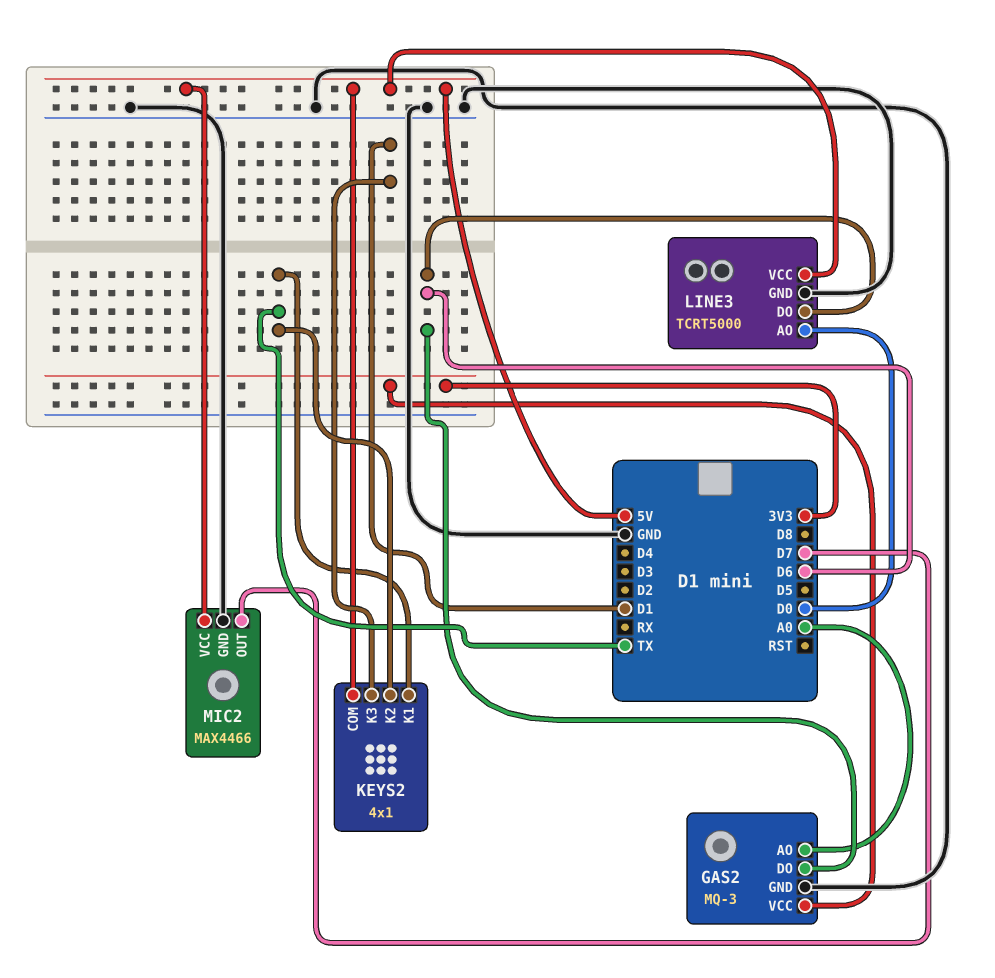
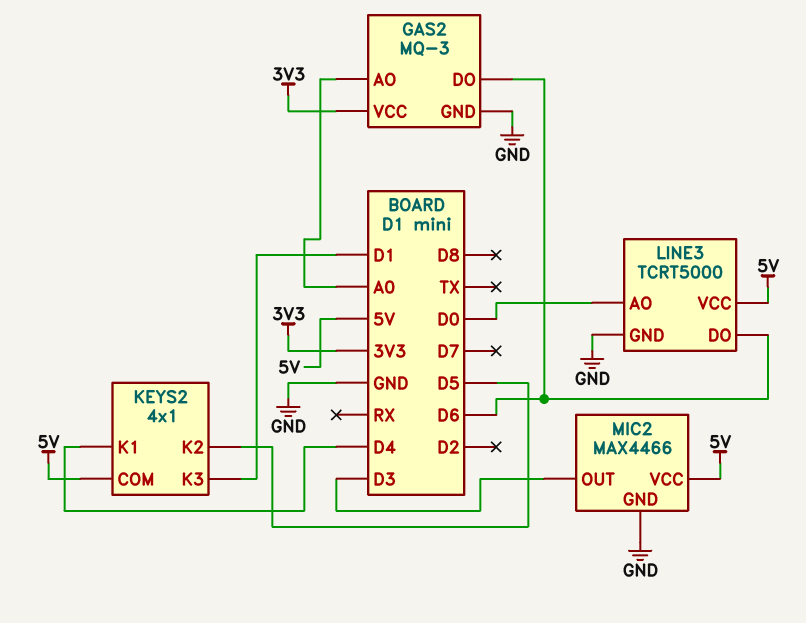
KEYS2 pin K1: TX -> D4
KEYS2 pin K2: TX -> D5
MIC2 pin OUT: D7 -> D3

